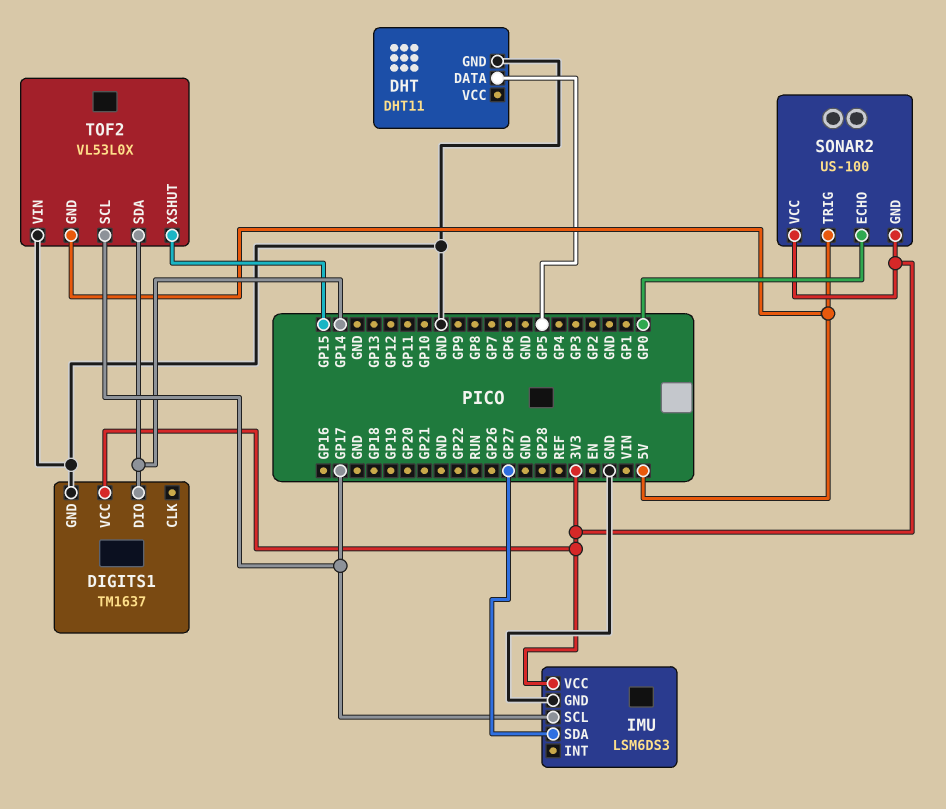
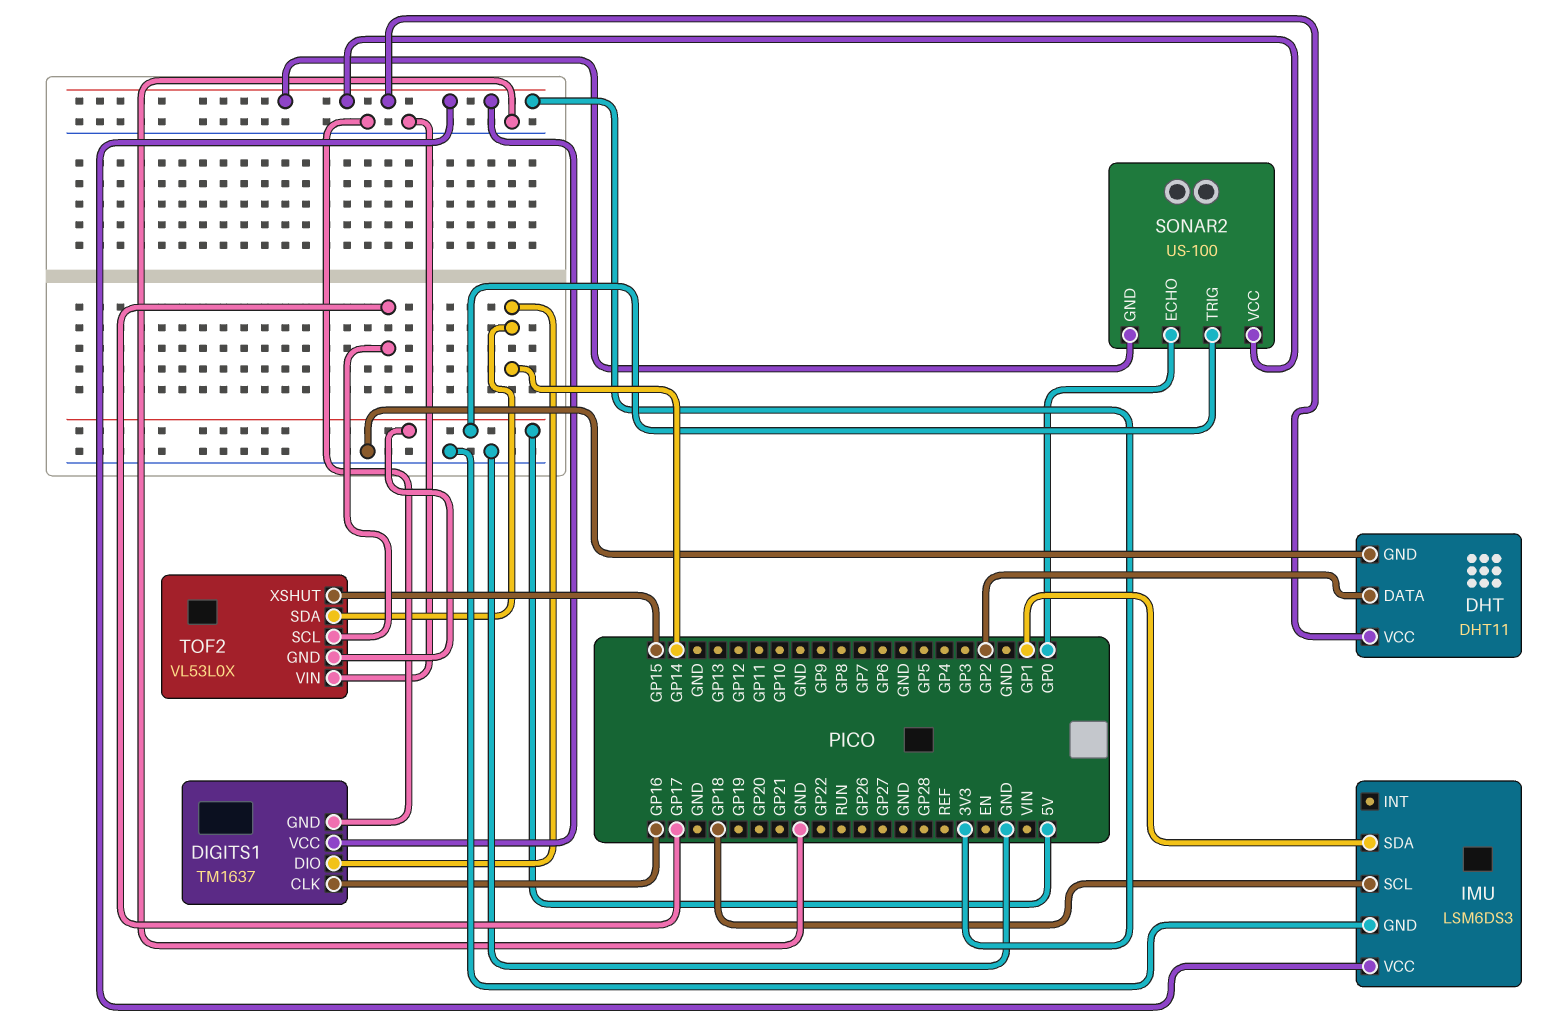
DHT pin DATA: GP5 -> GP2
DHT pin VCC: none -> 3V3
DIGITS1 pin CLK: none -> GP16
IMU pin SCL: GP17 -> GP18
IMU pin SDA: GP27 -> GP1

